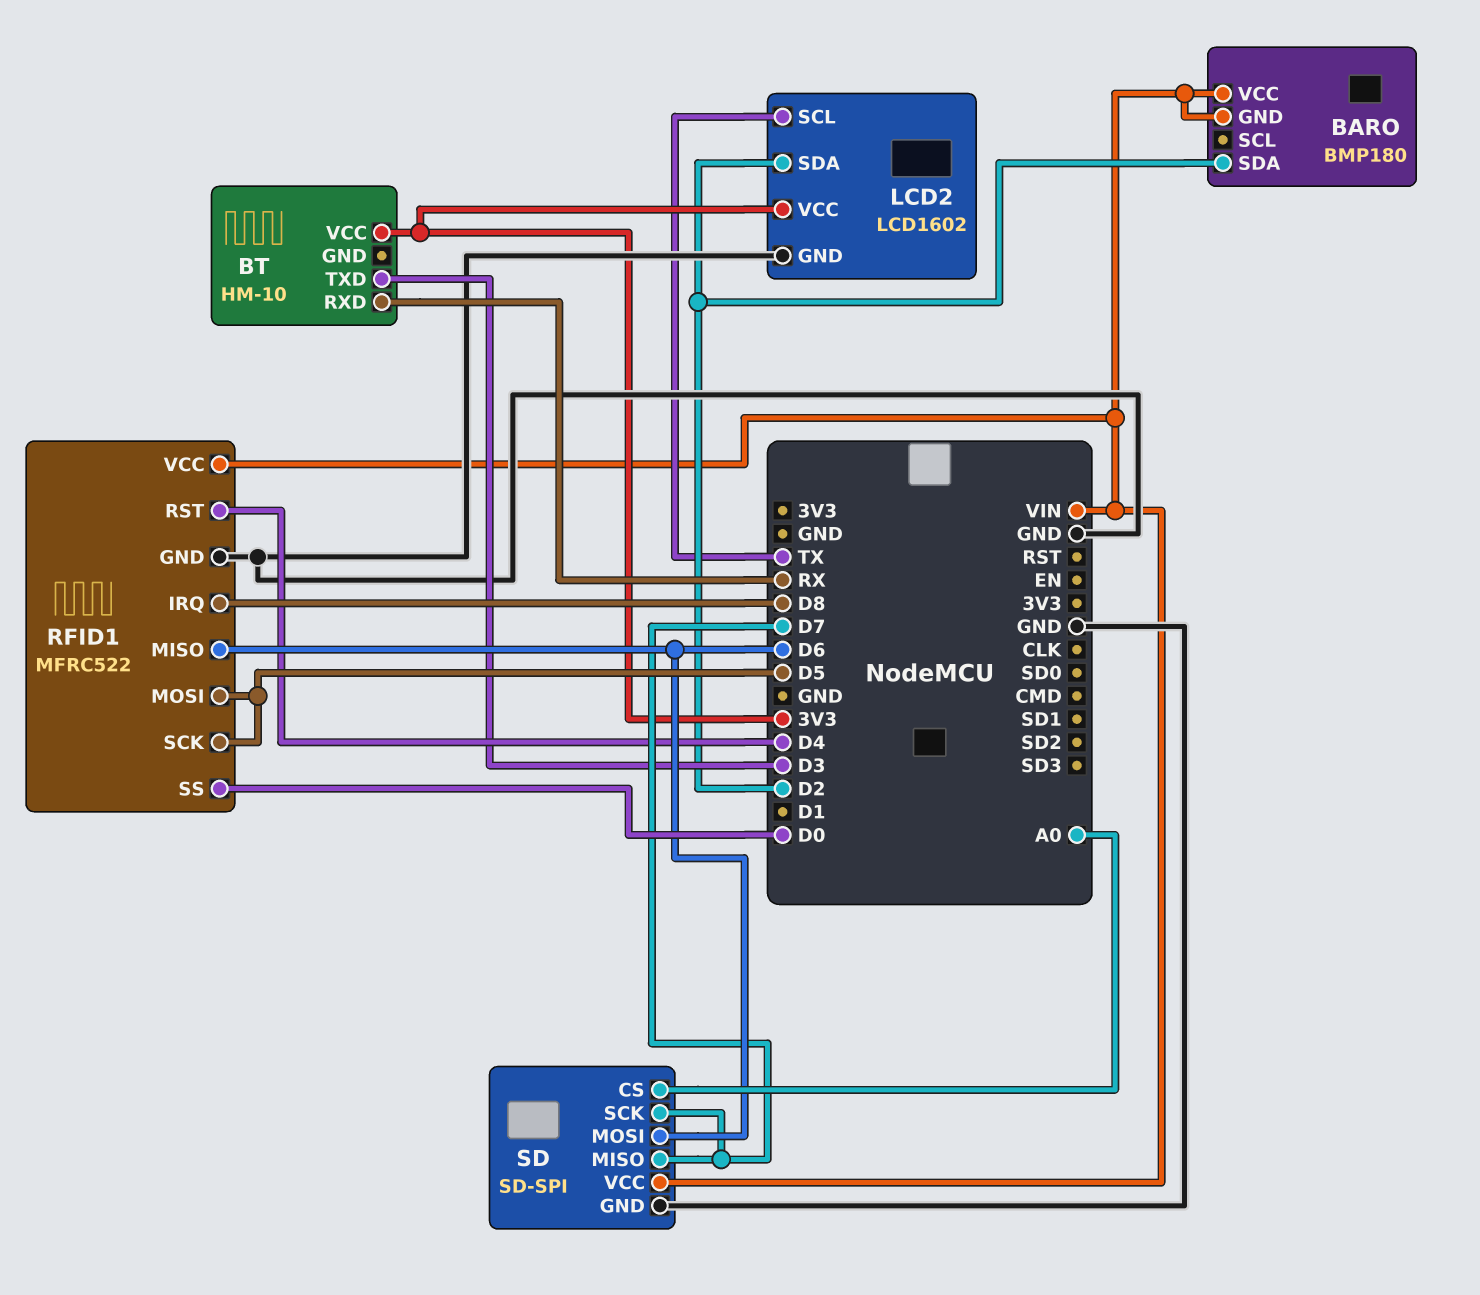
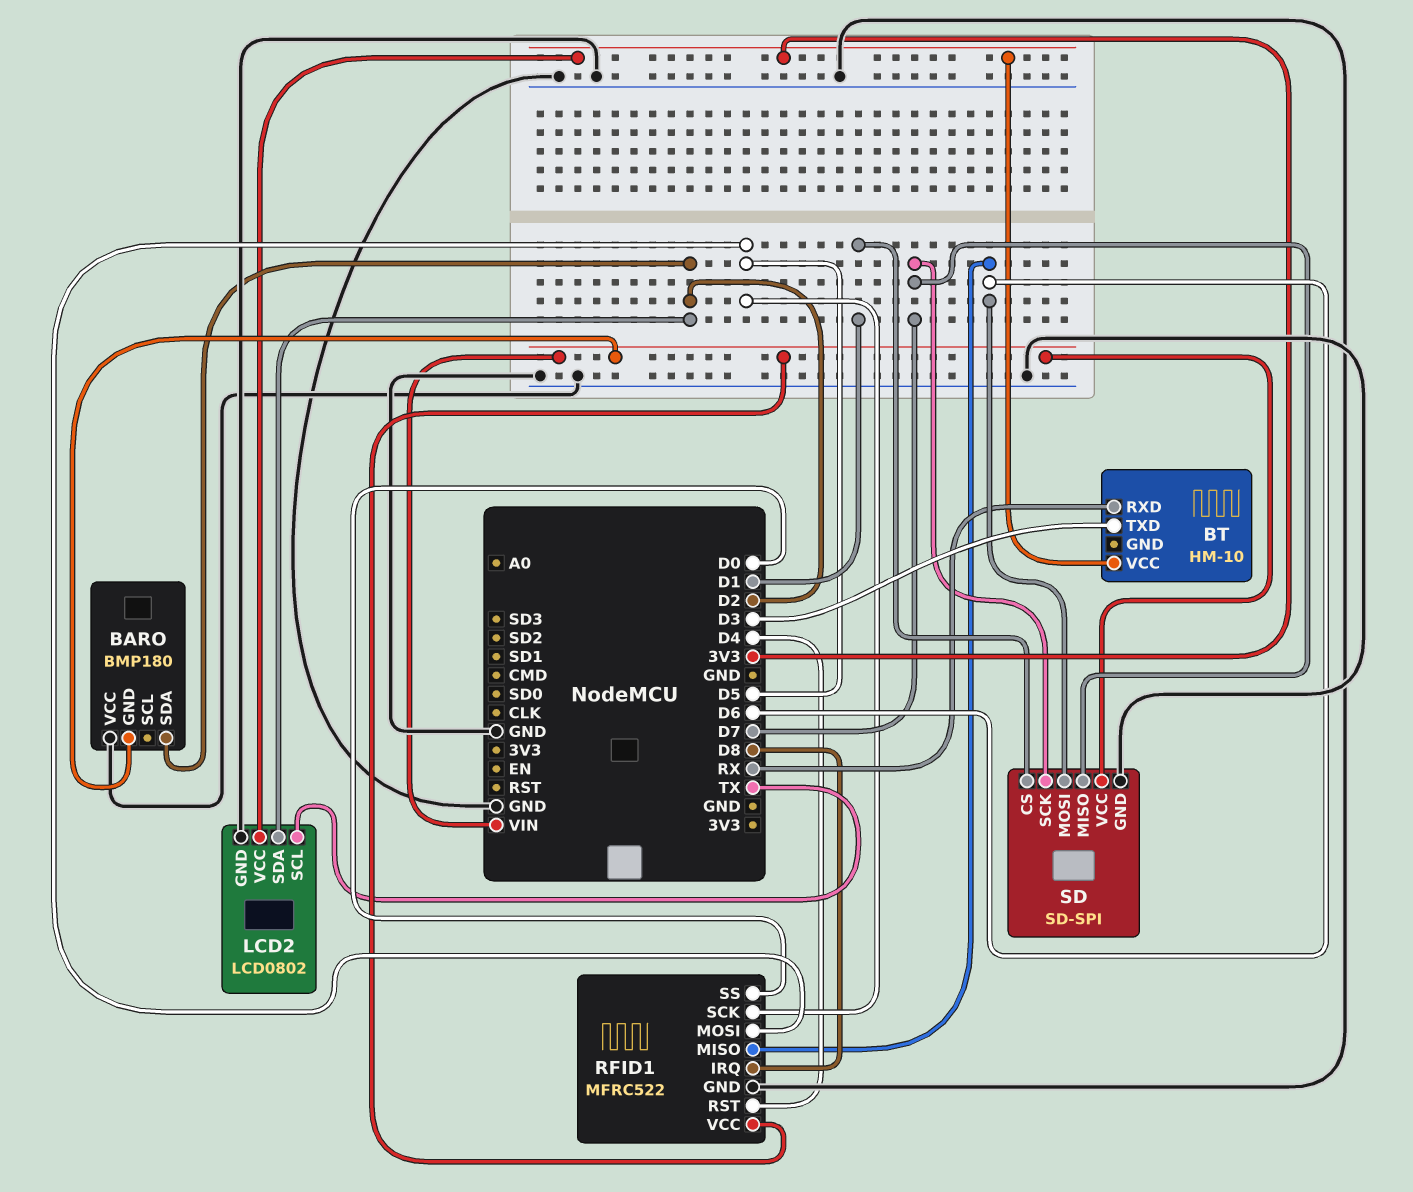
BARO pin VCC: VIN -> GND
LCD2: LCD1602 -> LCD0802
SD pin CS: A0 -> D1

